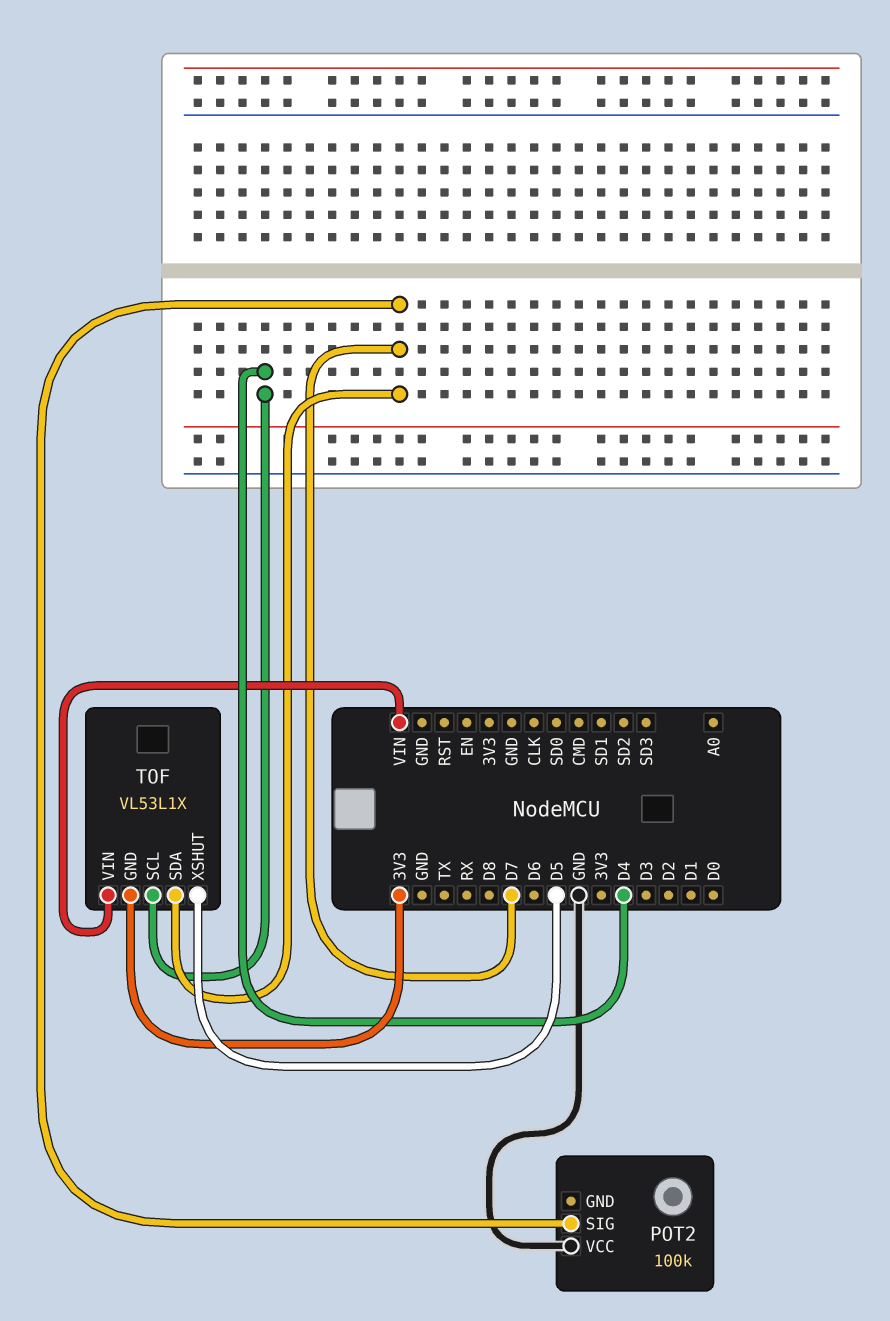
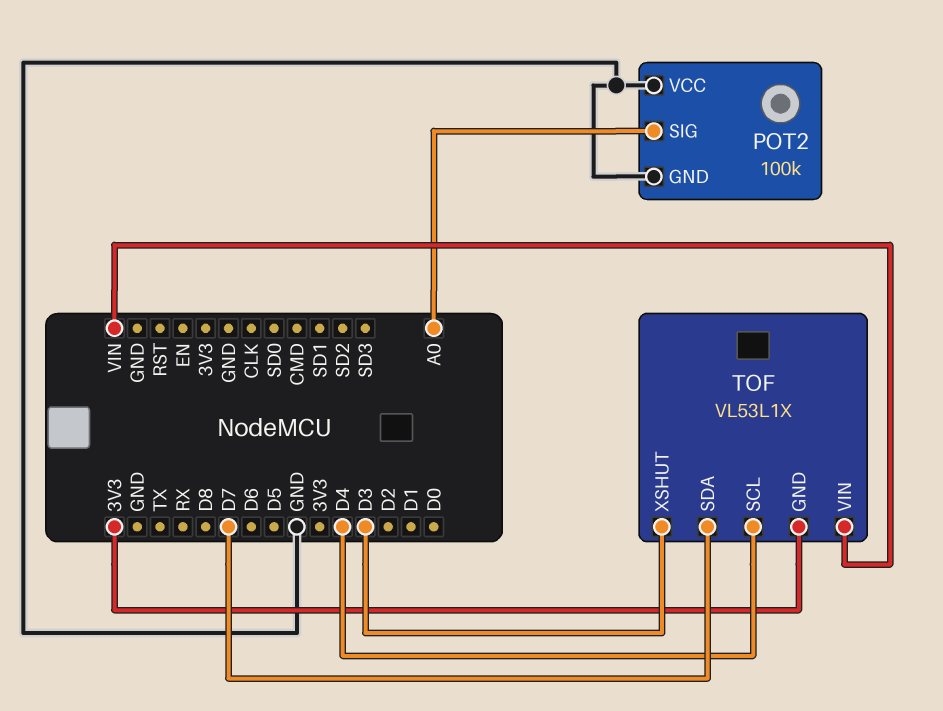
POT2 pin GND: none -> GND
POT2 pin SIG: D7 -> A0
TOF pin XSHUT: D5 -> D3

